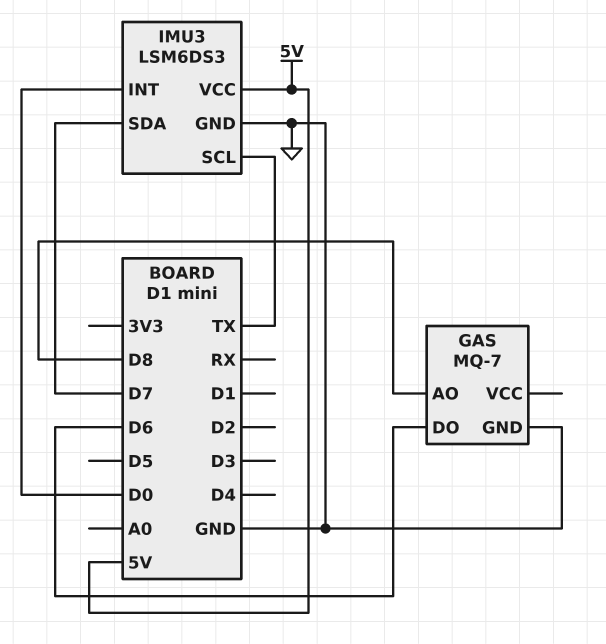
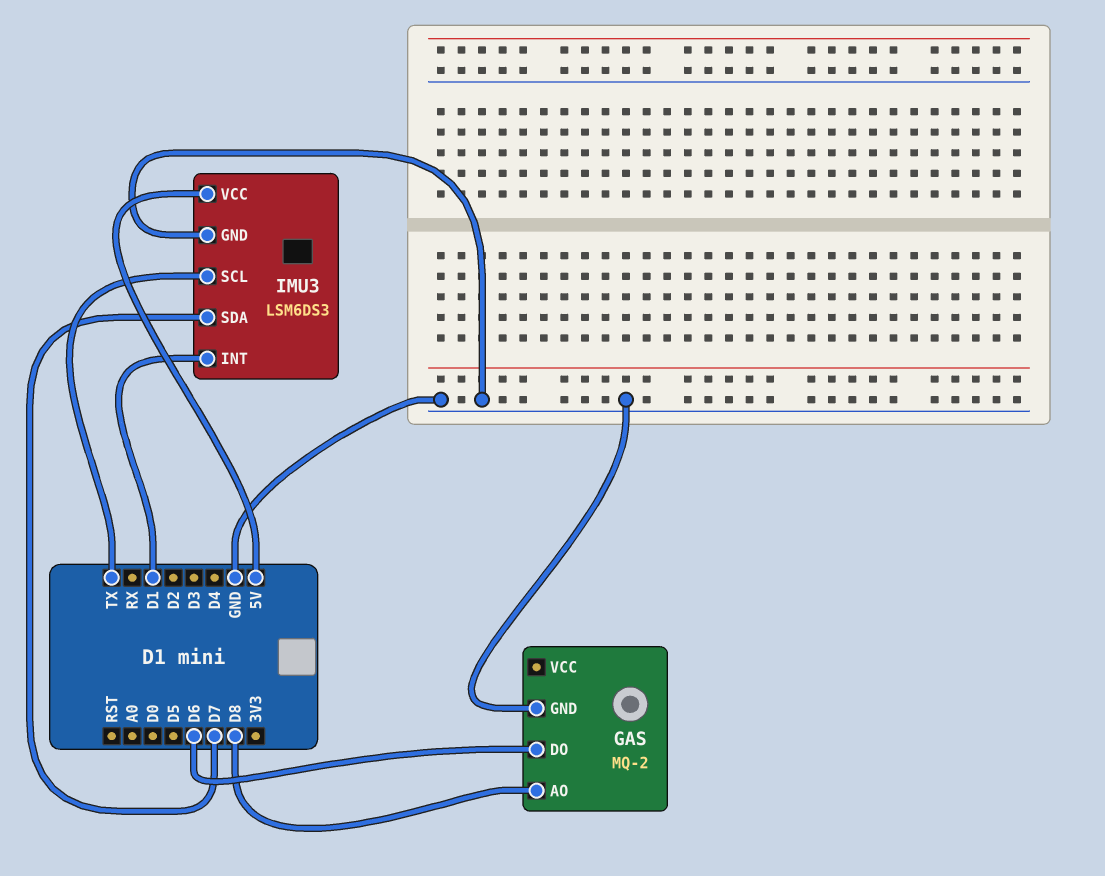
GAS: MQ-7 -> MQ-2
IMU3 pin INT: D0 -> D1

